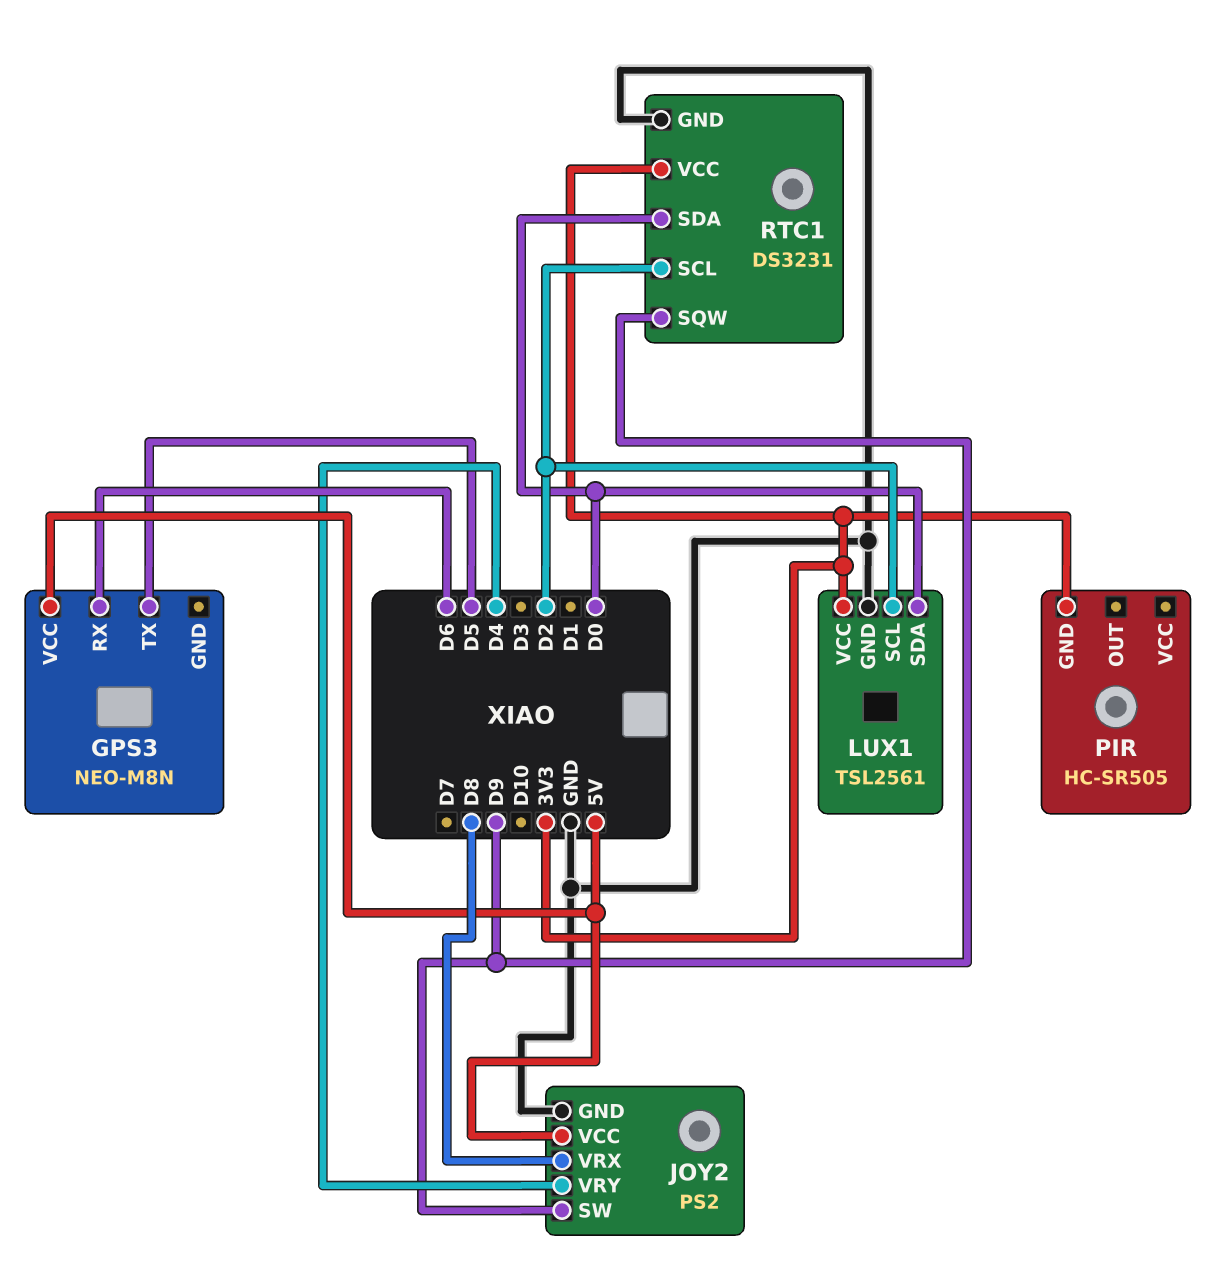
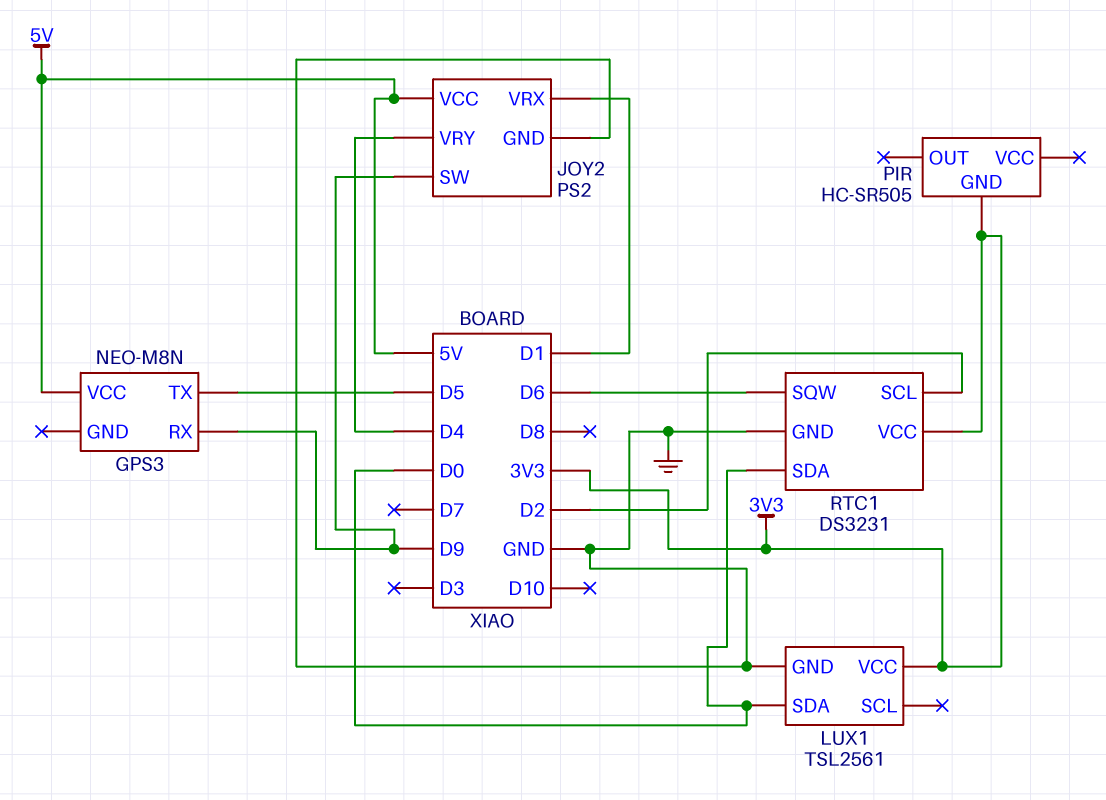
GPS3 pin RX: D6 -> D9
JOY2 pin VRX: D8 -> D1
LUX1 pin SCL: D2 -> none
RTC1 pin SQW: D9 -> D6

